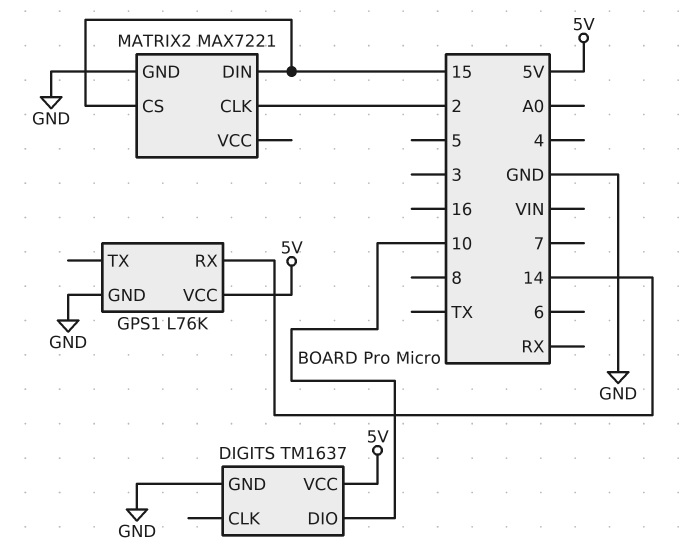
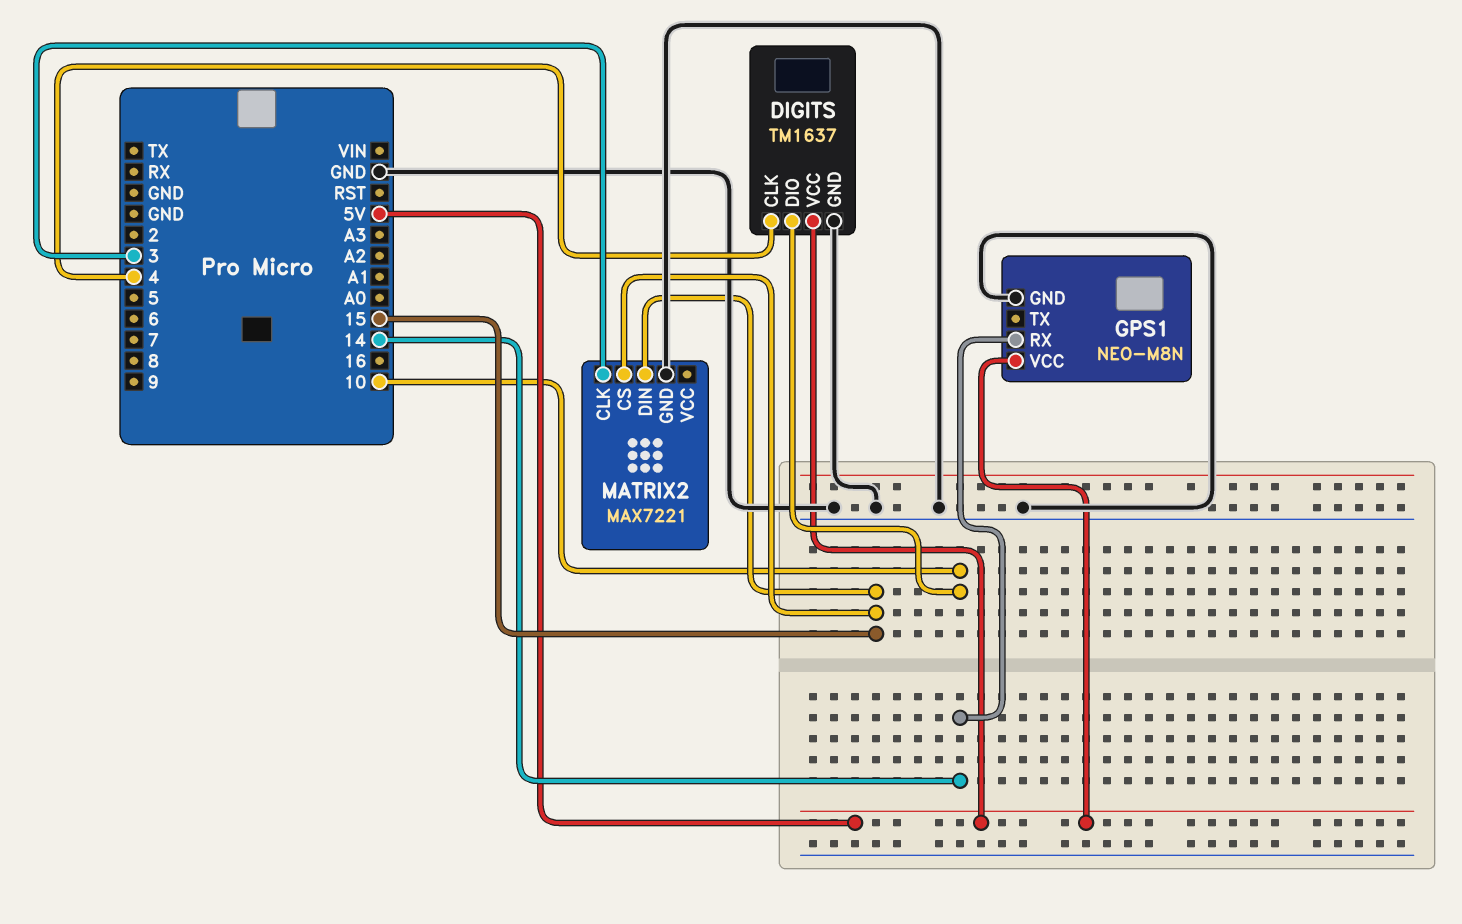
DIGITS pin CLK: none -> 4
GPS1: L76K -> NEO-M8N
MATRIX2 pin CLK: 2 -> 3

